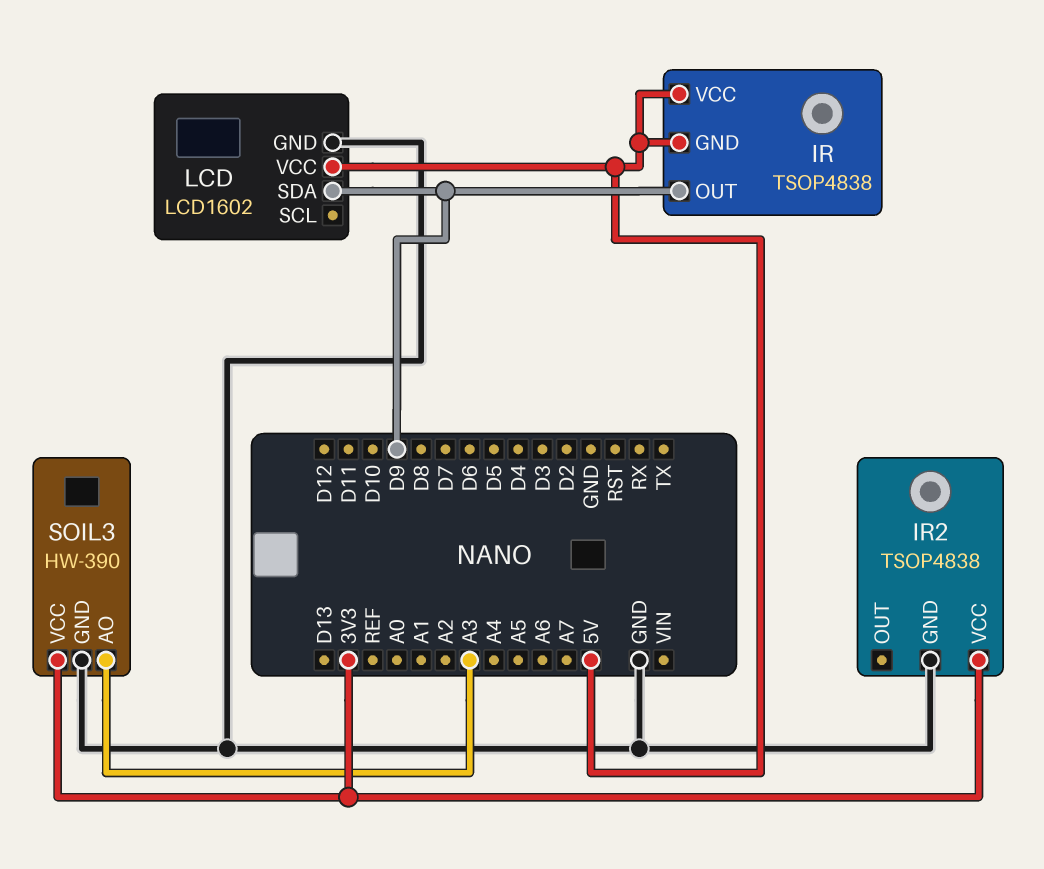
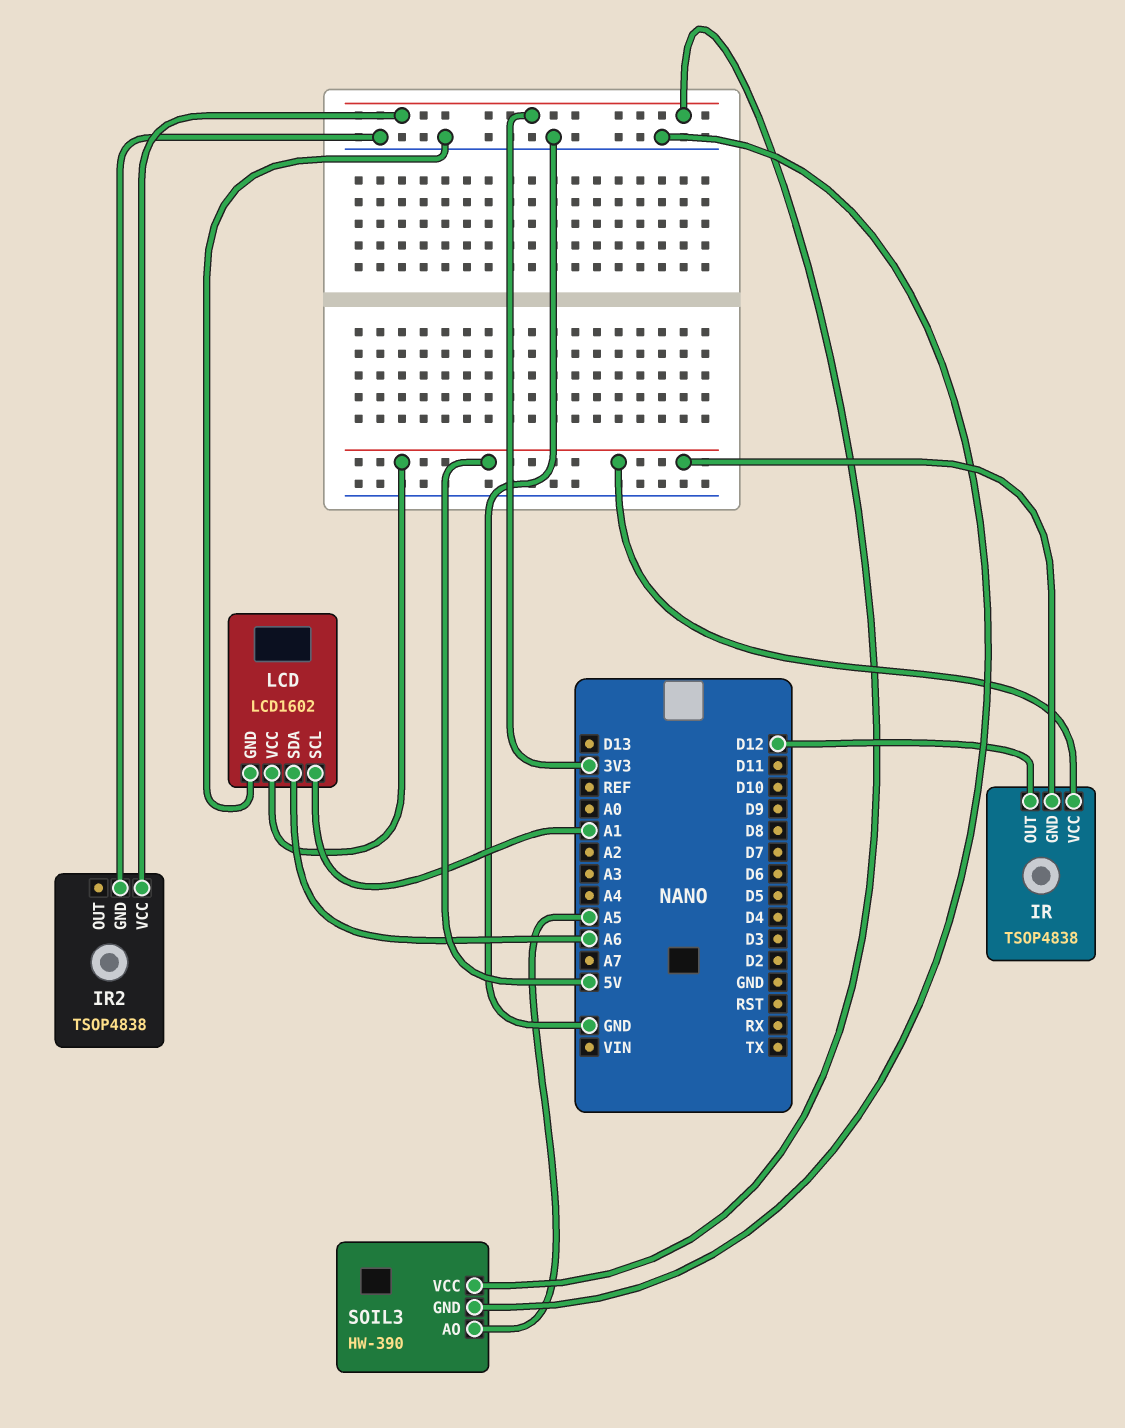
IR pin OUT: D9 -> D12
LCD pin SCL: none -> A1
LCD pin SDA: D9 -> A6
SOIL3 pin AO: A3 -> A5

